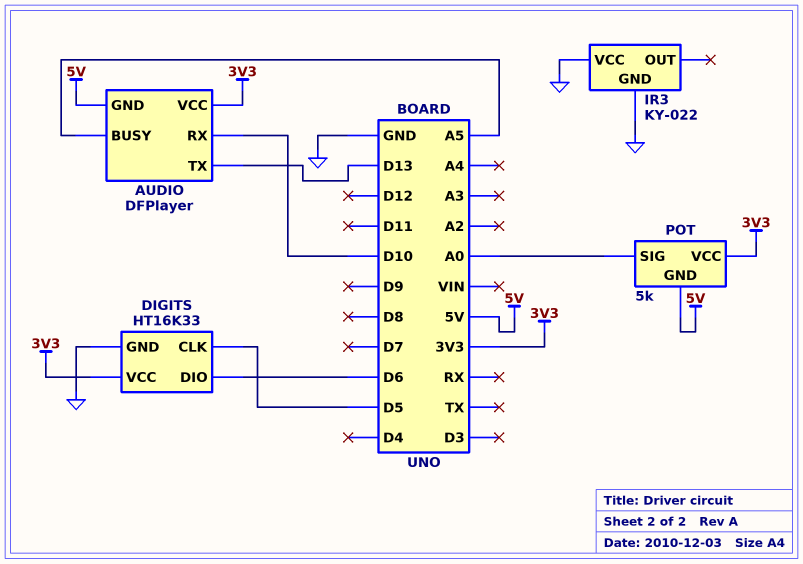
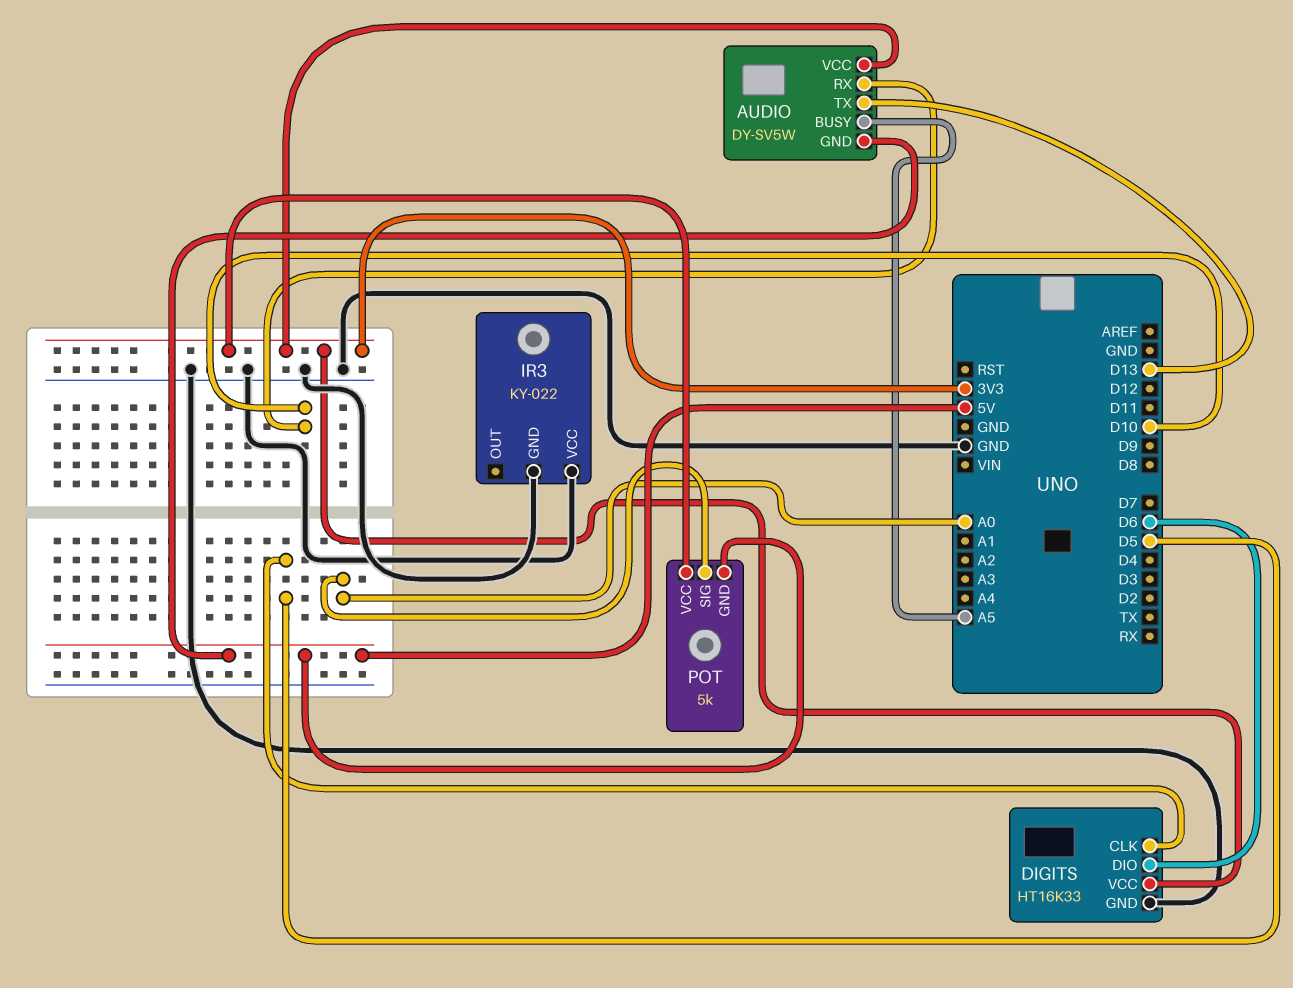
AUDIO: DFPlayer -> DY-SV5W

